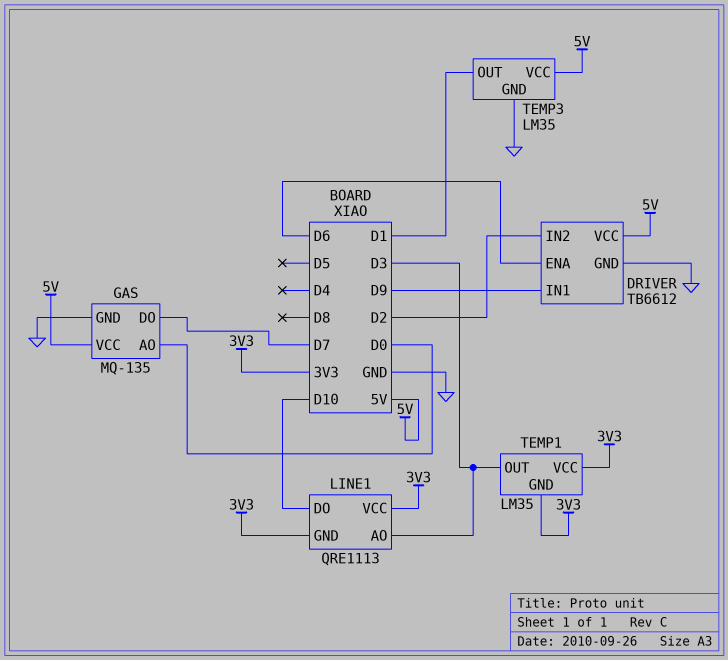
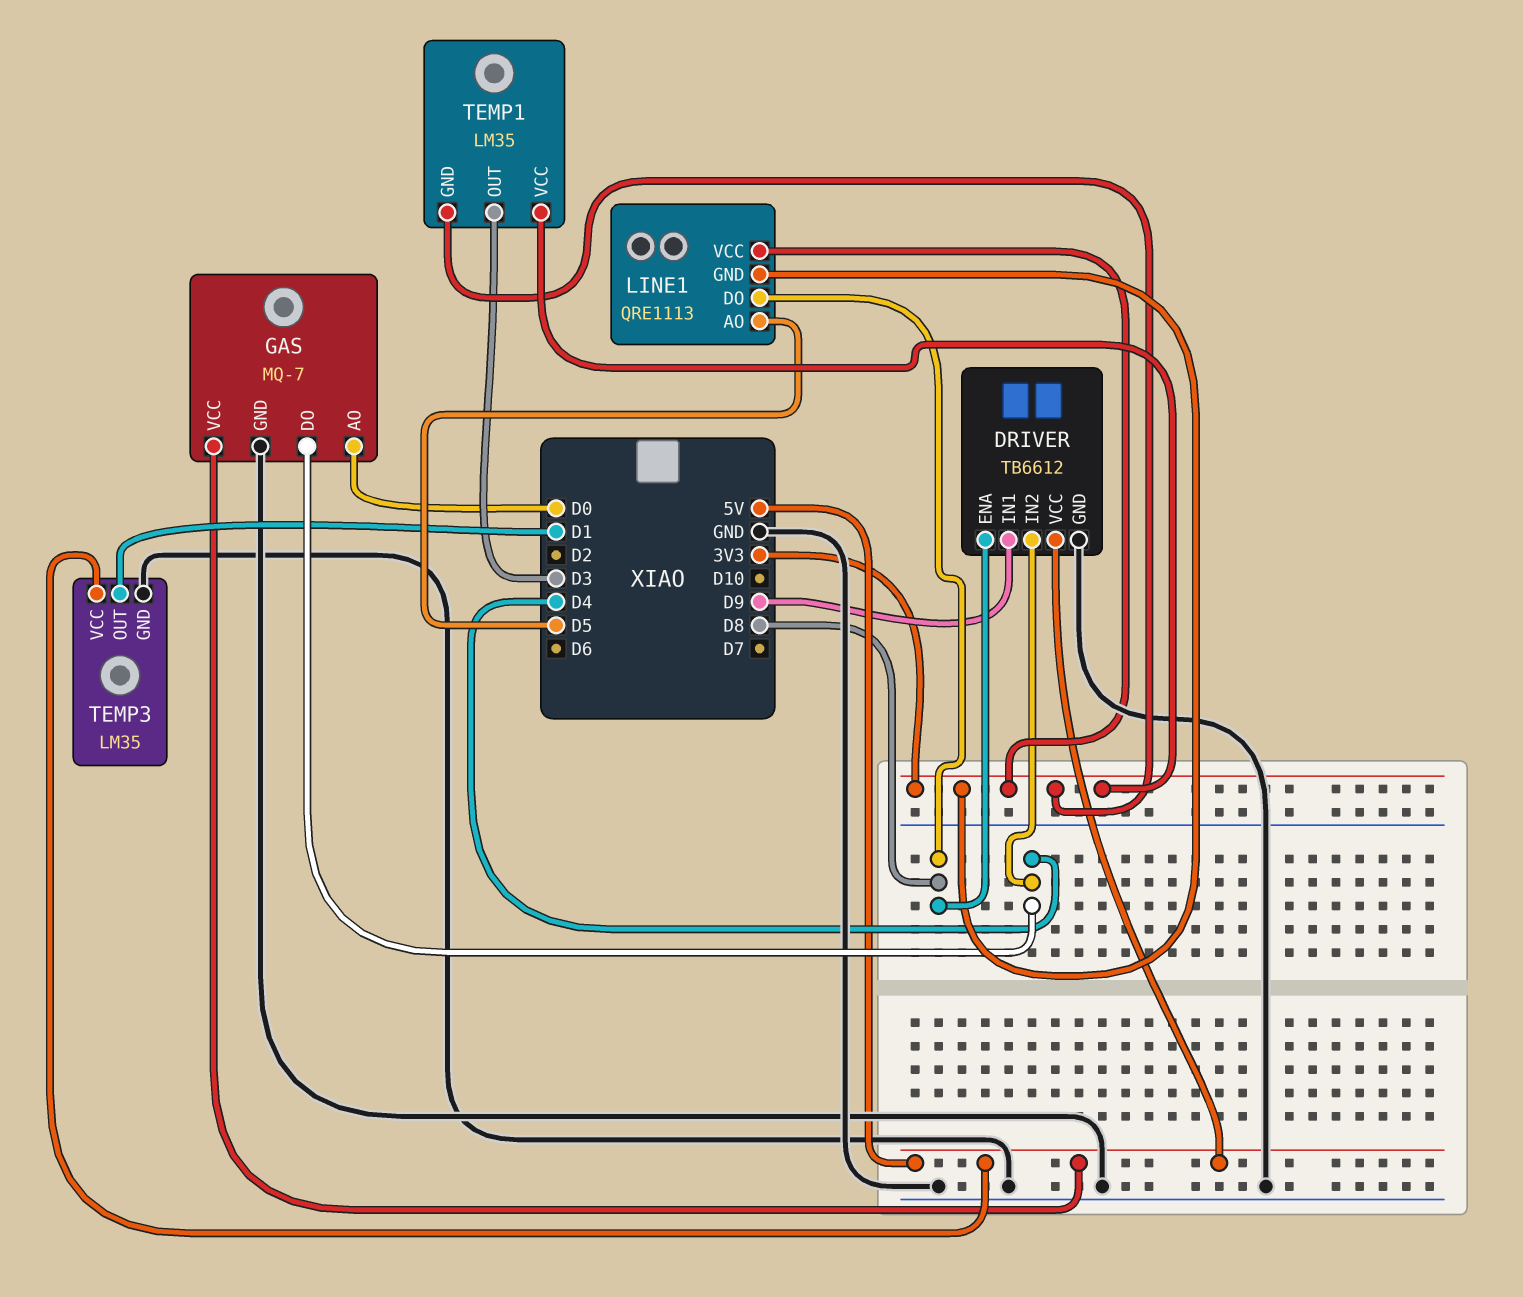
DRIVER pin ENA: D6 -> D8
DRIVER pin IN2: D2 -> D4
GAS: MQ-135 -> MQ-7
GAS pin DO: D7 -> D4
LINE1 pin AO: D3 -> D5
LINE1 pin DO: D10 -> D8

